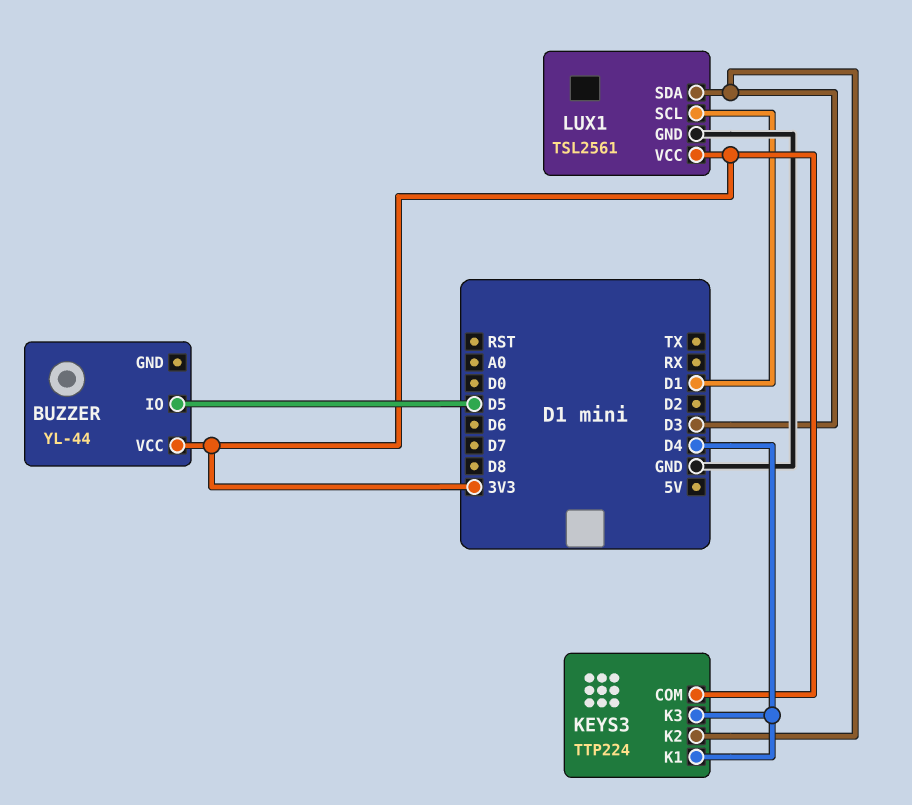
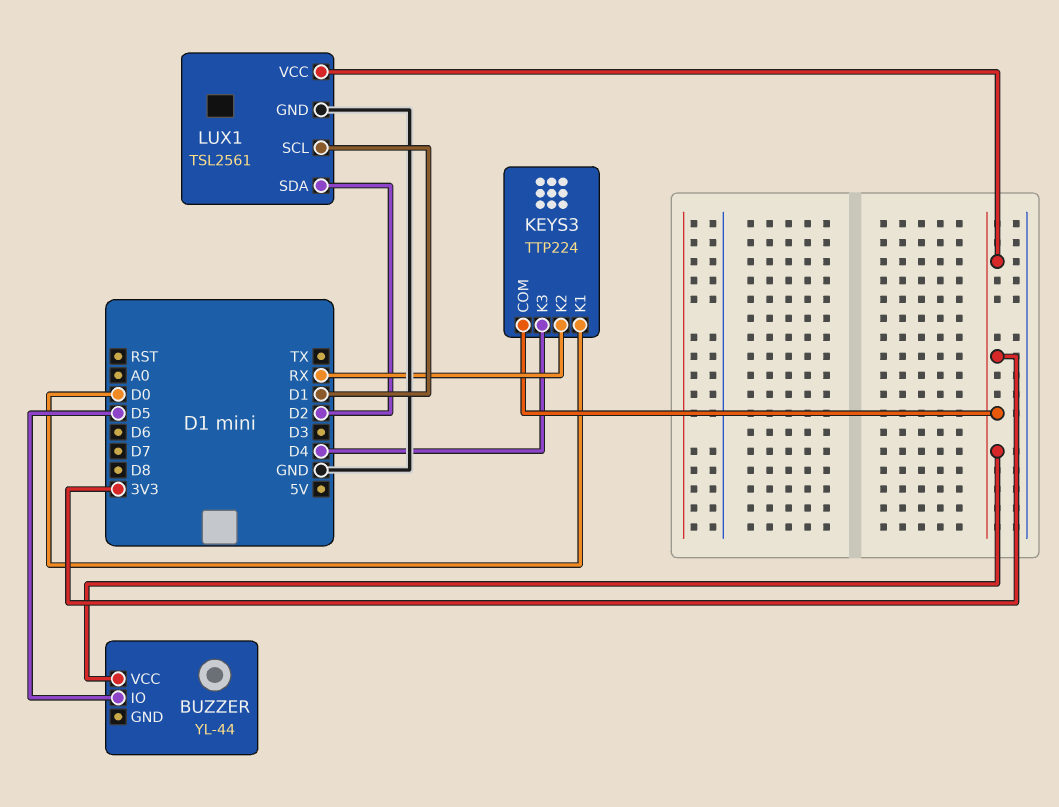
KEYS3 pin K1: D4 -> D0
KEYS3 pin K2: D3 -> RX
LUX1 pin SDA: D3 -> D2

